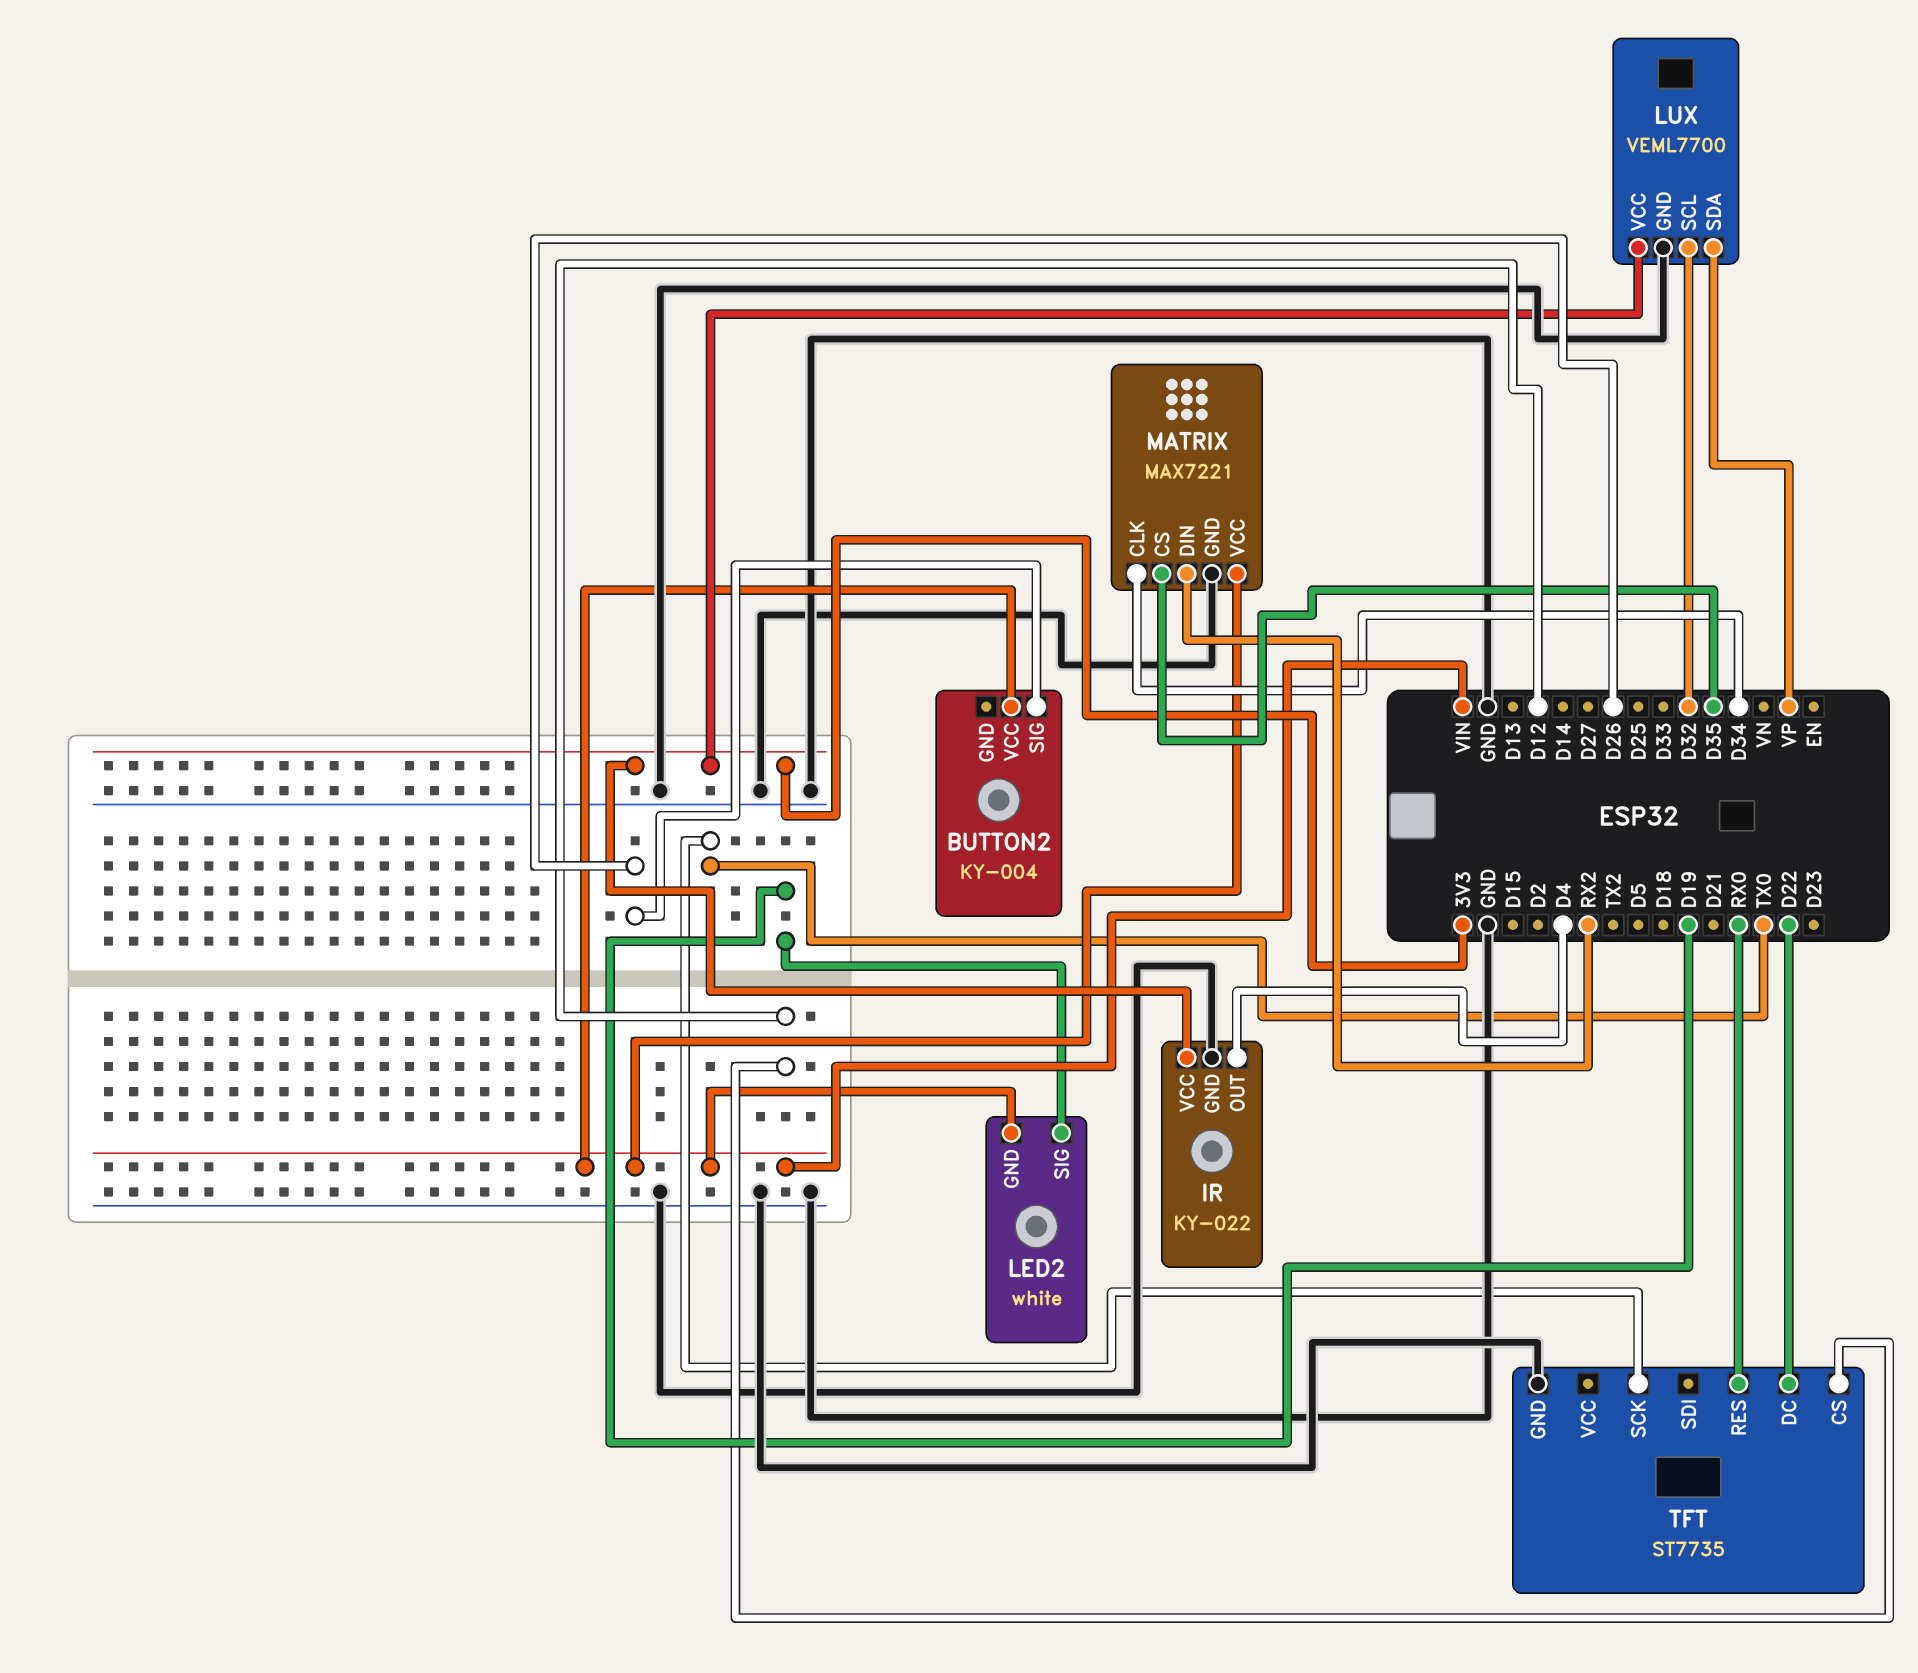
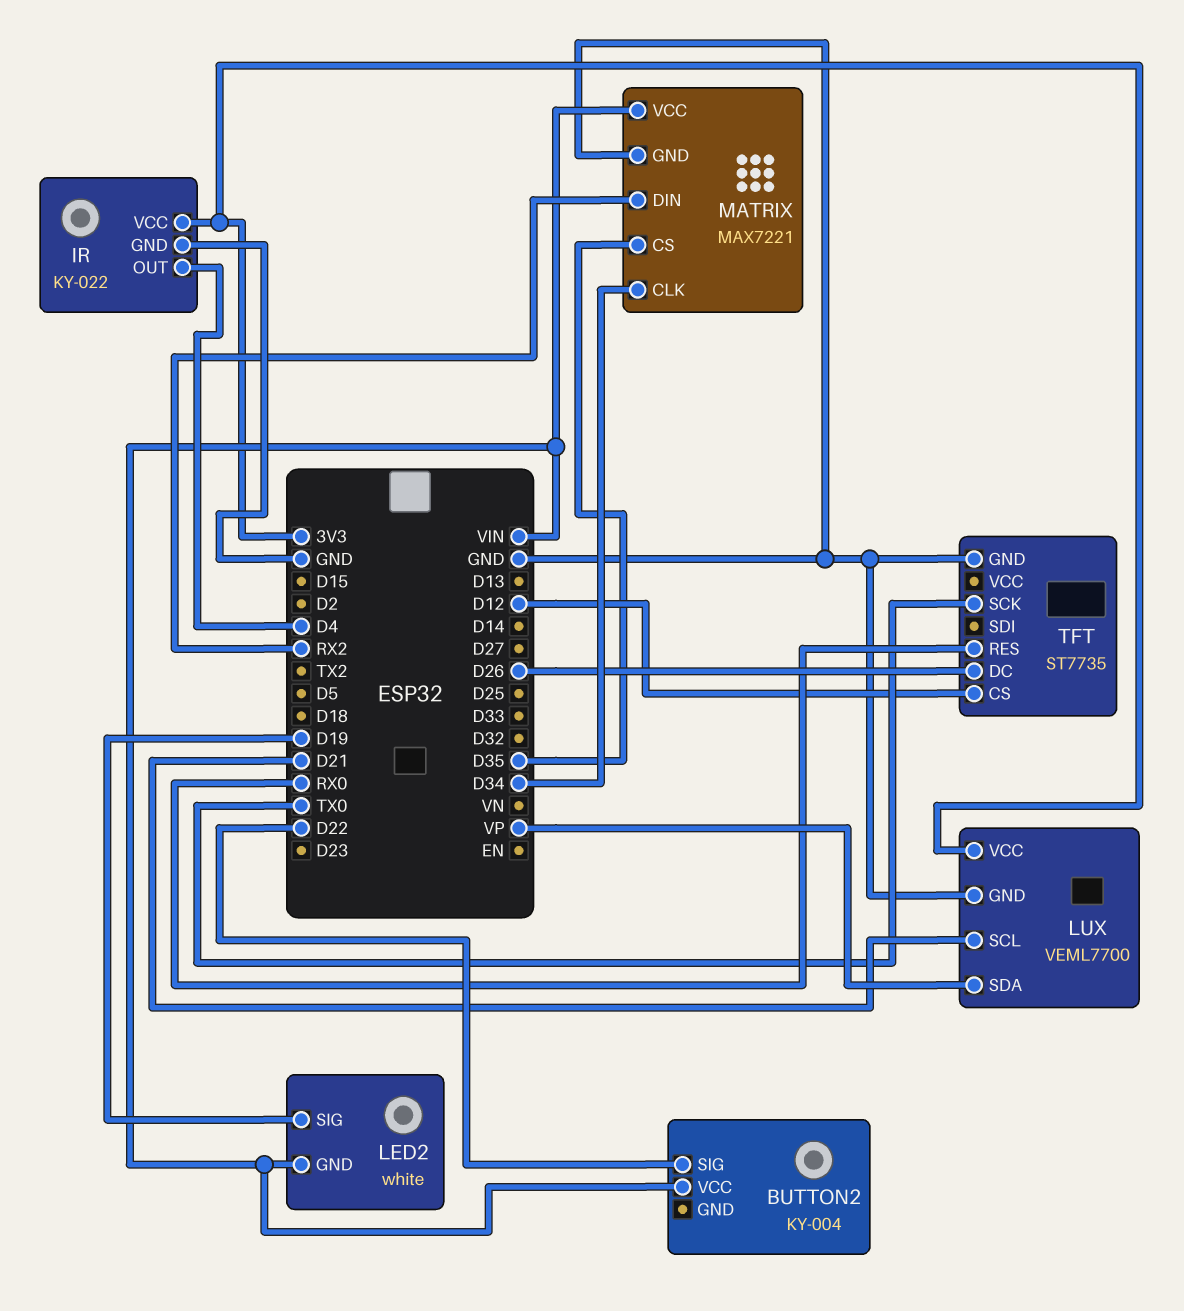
BUTTON2 pin SIG: D26 -> D22
LUX pin SCL: D32 -> D21
TFT pin DC: D22 -> D26

